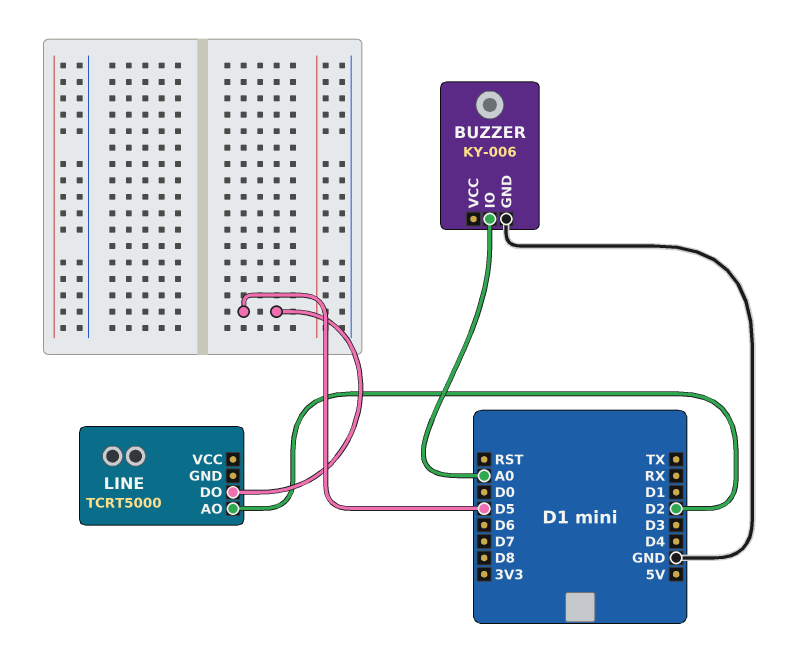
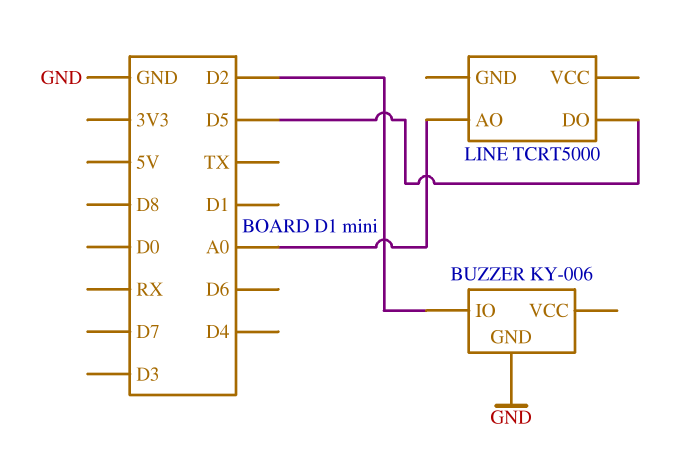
BUZZER pin IO: A0 -> D2
LINE pin AO: D2 -> A0

